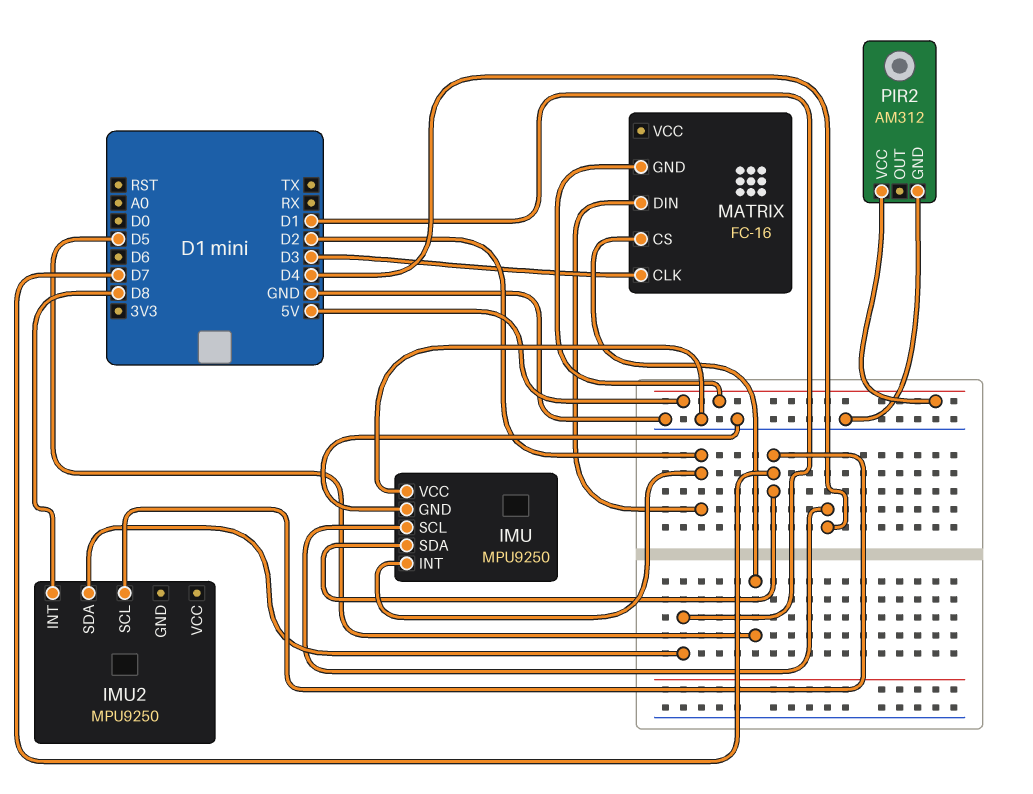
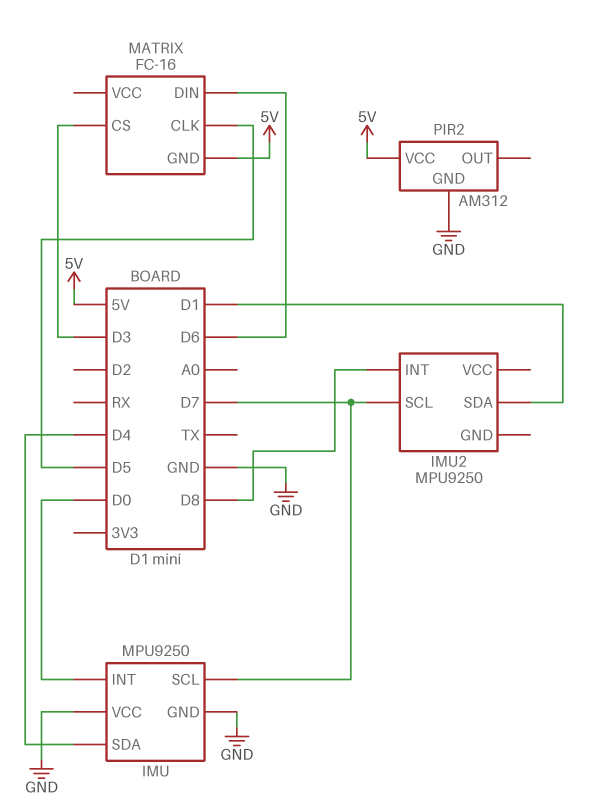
IMU pin INT: D2 -> D0
IMU pin SCL: D4 -> D7
IMU pin SDA: D7 -> D4
MATRIX pin CLK: D3 -> D5
MATRIX pin CS: D5 -> D3
MATRIX pin DIN: D2 -> D6

